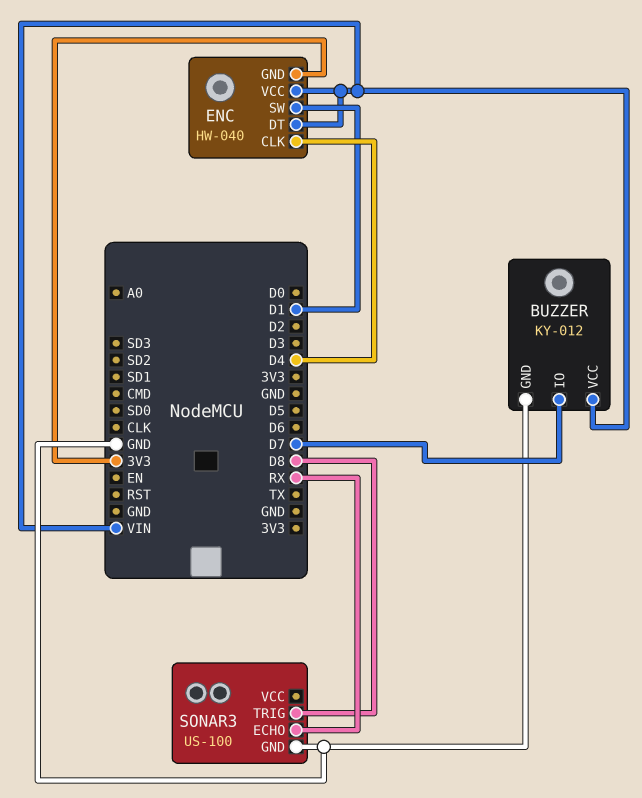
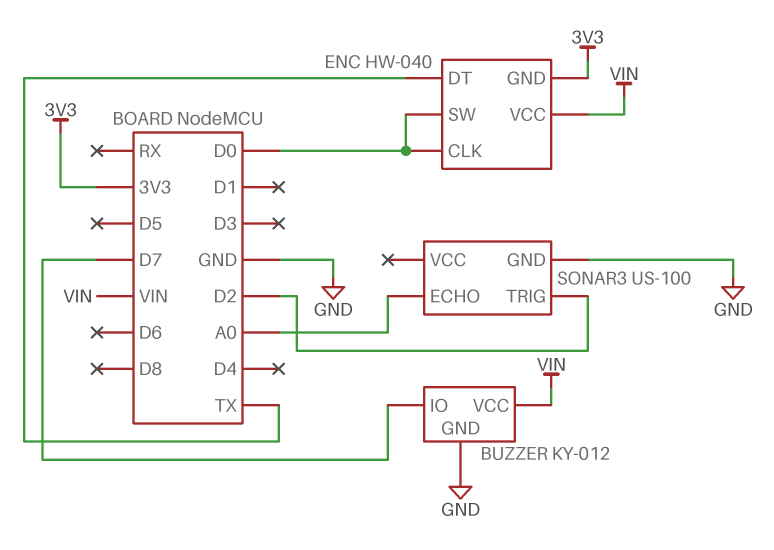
ENC pin CLK: D4 -> D0
ENC pin DT: VIN -> TX
ENC pin SW: D1 -> D0
SONAR3 pin ECHO: RX -> A0
SONAR3 pin TRIG: D8 -> D2

